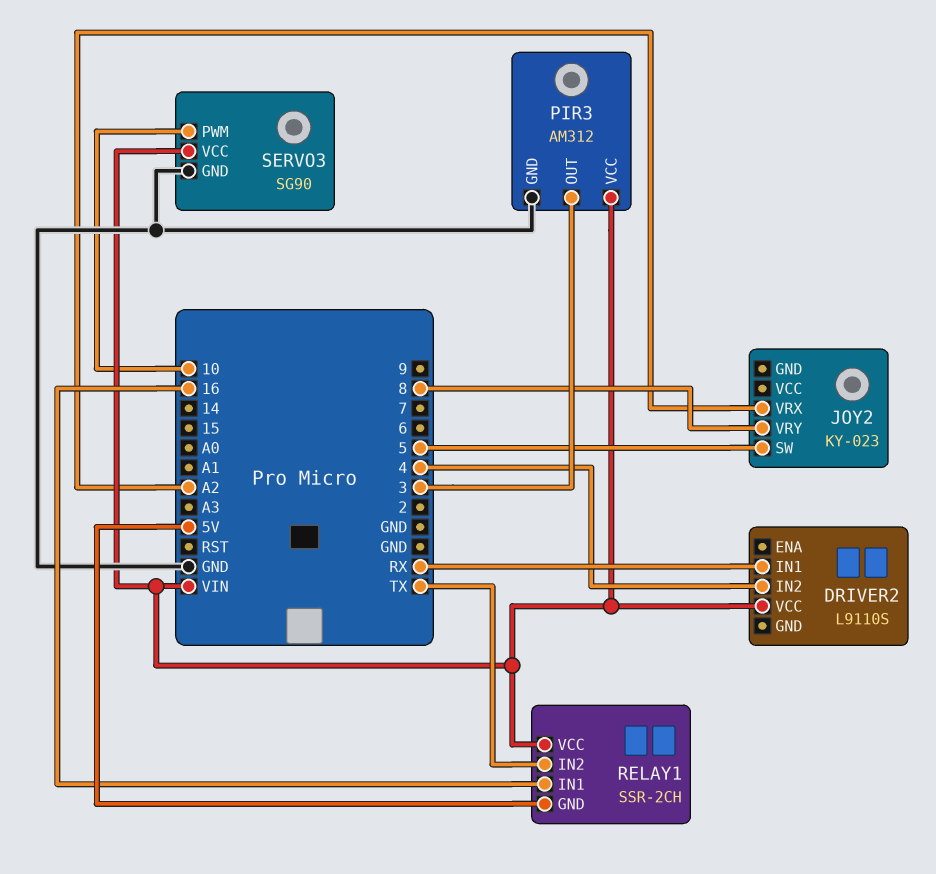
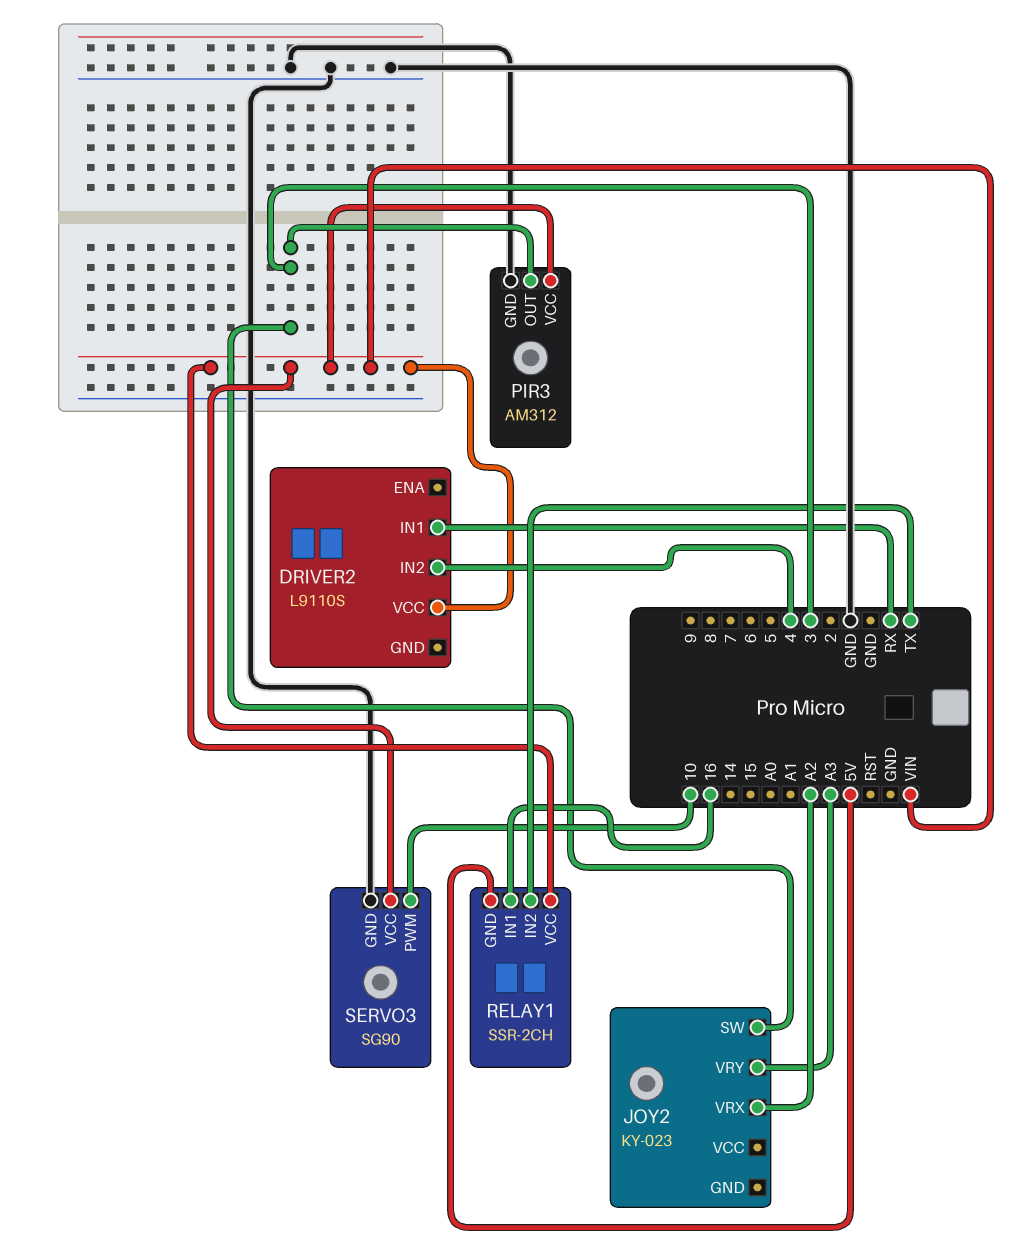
JOY2 pin SW: 5 -> 3
JOY2 pin VRY: 8 -> A3

